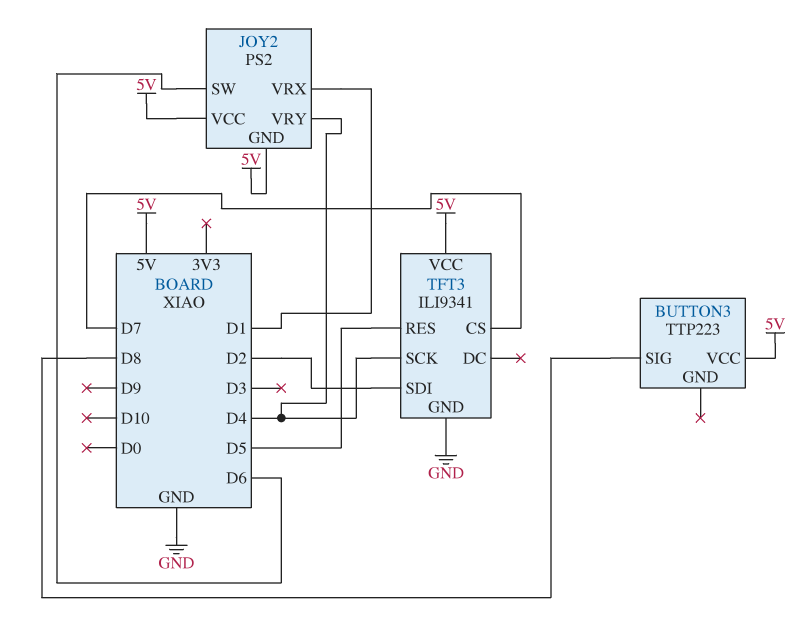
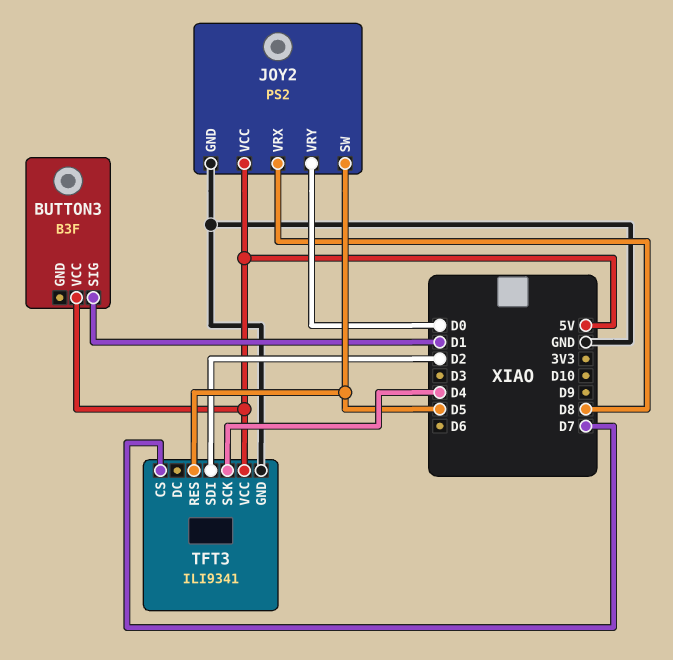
BUTTON3: TTP223 -> B3F
BUTTON3 pin SIG: D8 -> D1
JOY2 pin GND: 5V -> GND
JOY2 pin SW: D6 -> D5
JOY2 pin VRX: D1 -> D8
JOY2 pin VRY: D4 -> D0

